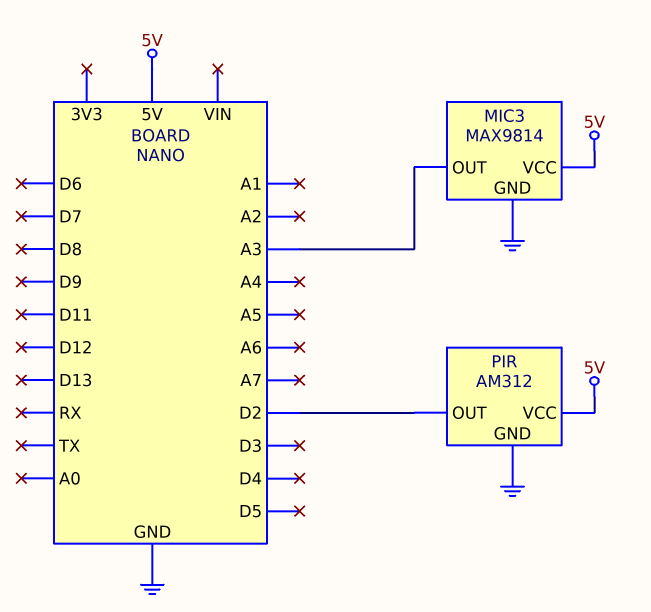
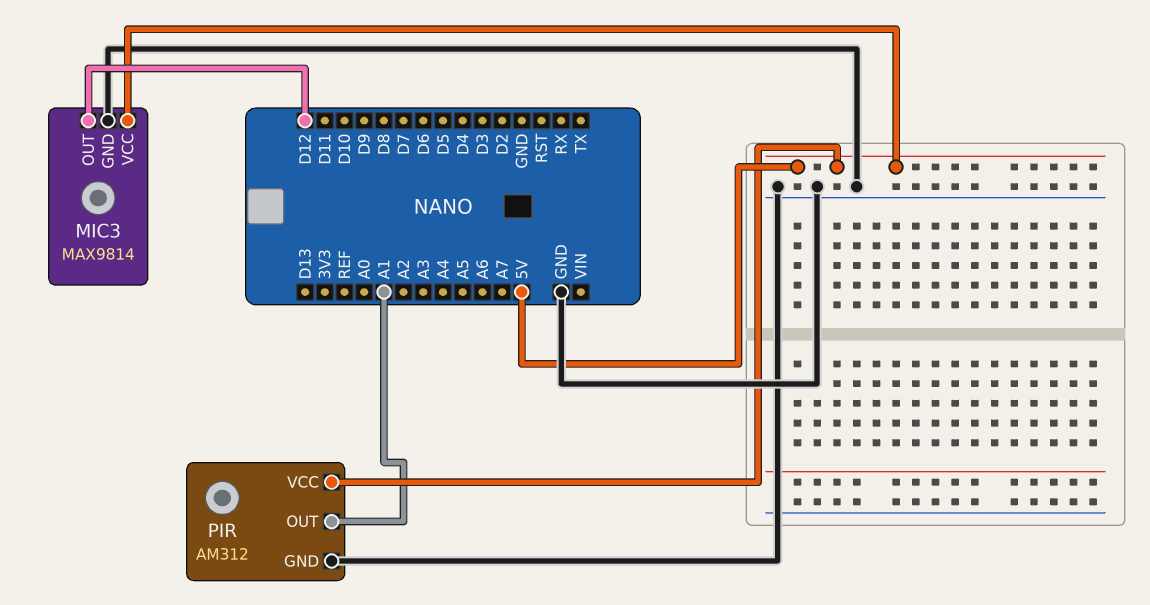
MIC3 pin OUT: A3 -> D12
PIR pin OUT: D2 -> A1

